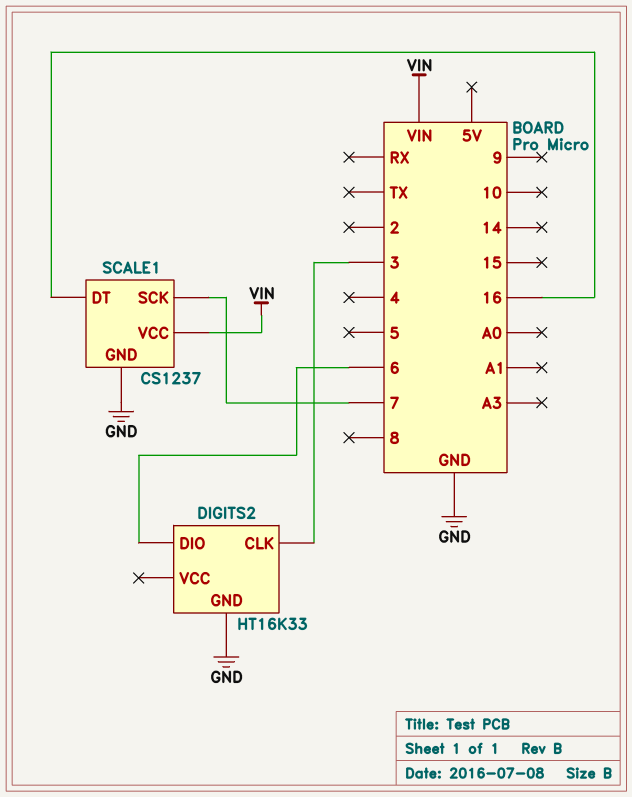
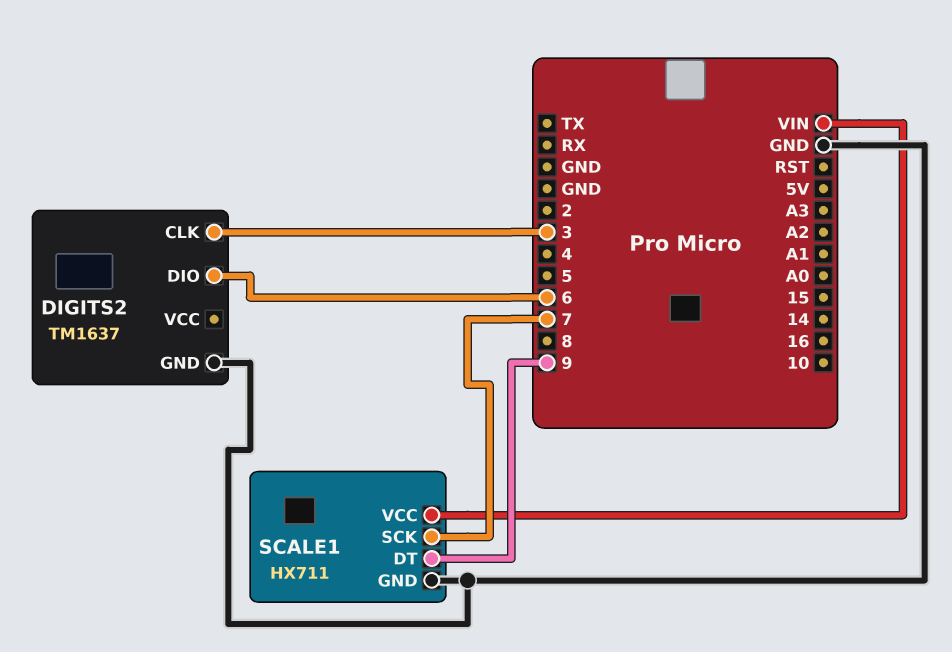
DIGITS2: HT16K33 -> TM1637
SCALE1: CS1237 -> HX711
SCALE1 pin DT: 16 -> 9

